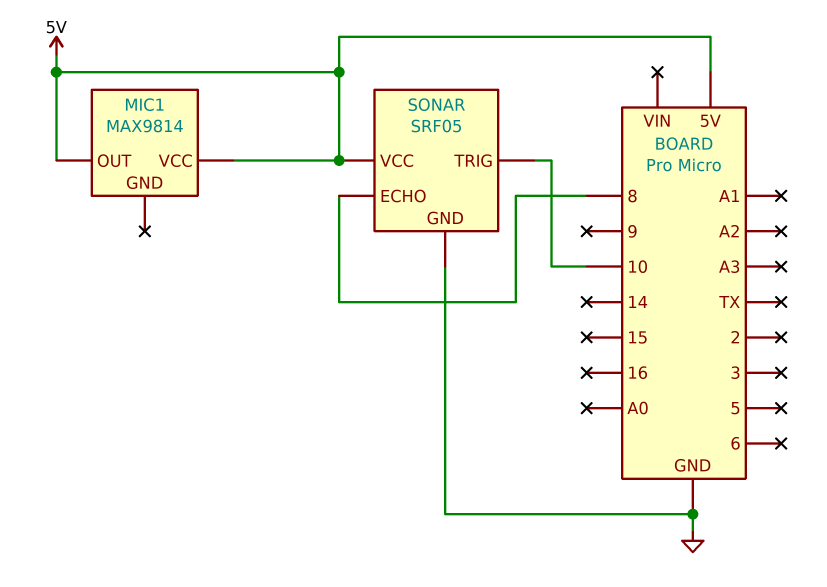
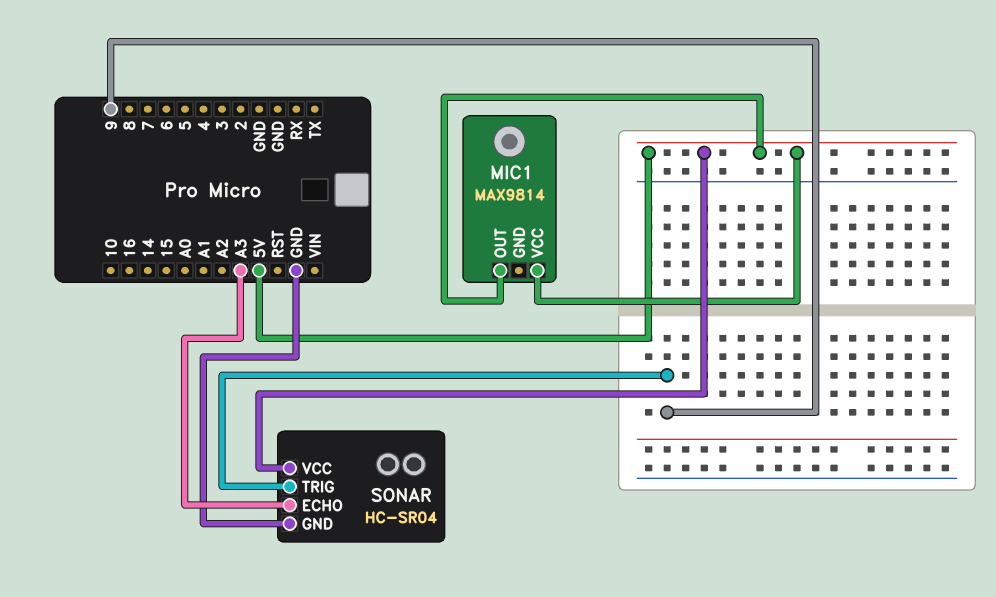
SONAR: SRF05 -> HC-SR04
SONAR pin ECHO: 8 -> A3
SONAR pin TRIG: 10 -> 9

